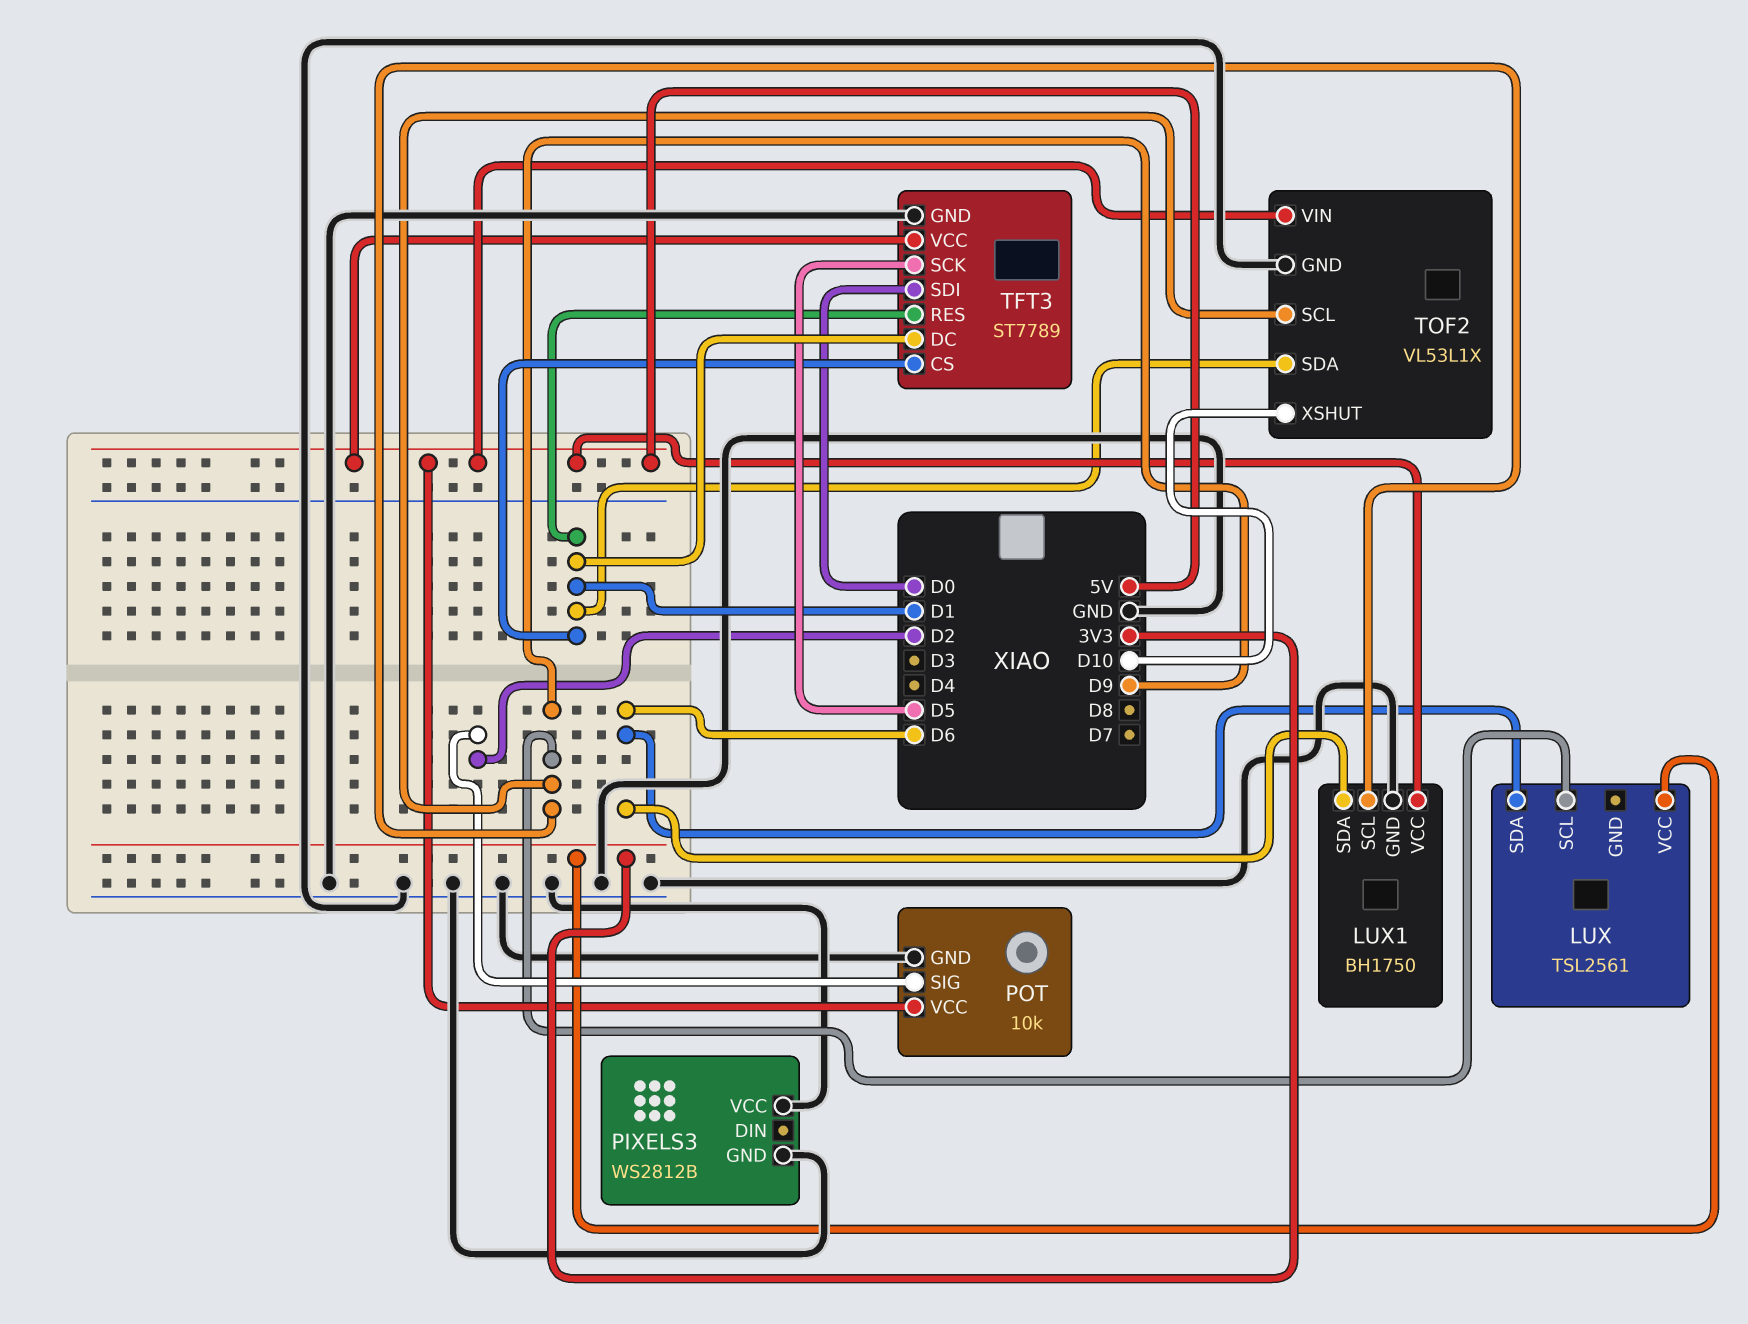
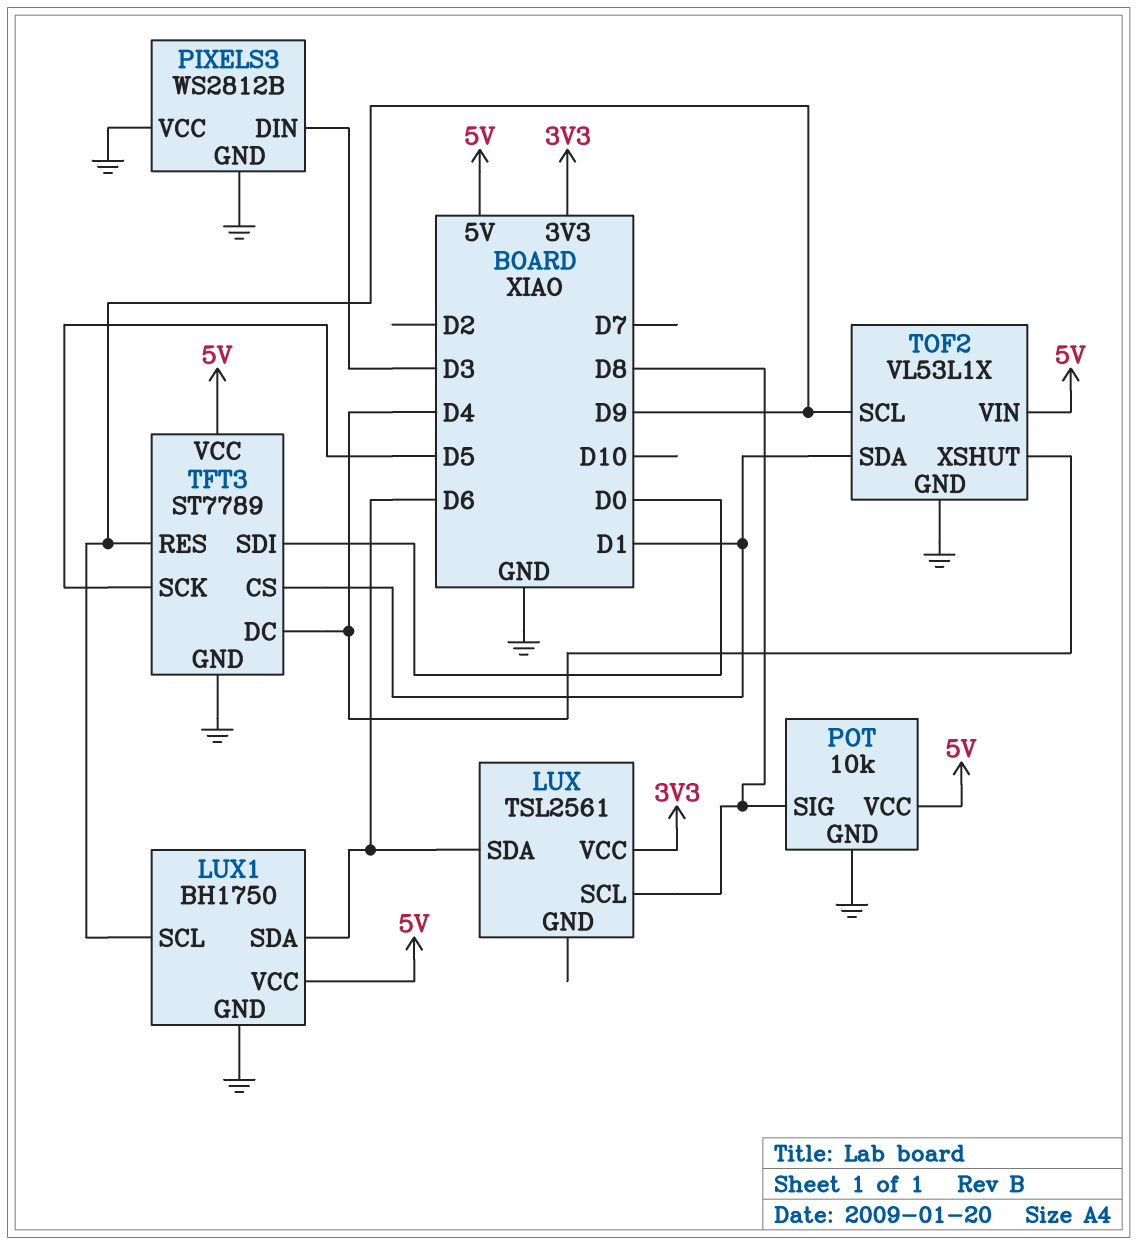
LUX pin SCL: D9 -> D8
PIXELS3 pin DIN: none -> D3
POT pin SIG: D2 -> D8
TFT3 pin DC: D1 -> D4
TFT3 pin RES: D1 -> D9
TOF2 pin XSHUT: D10 -> D4

